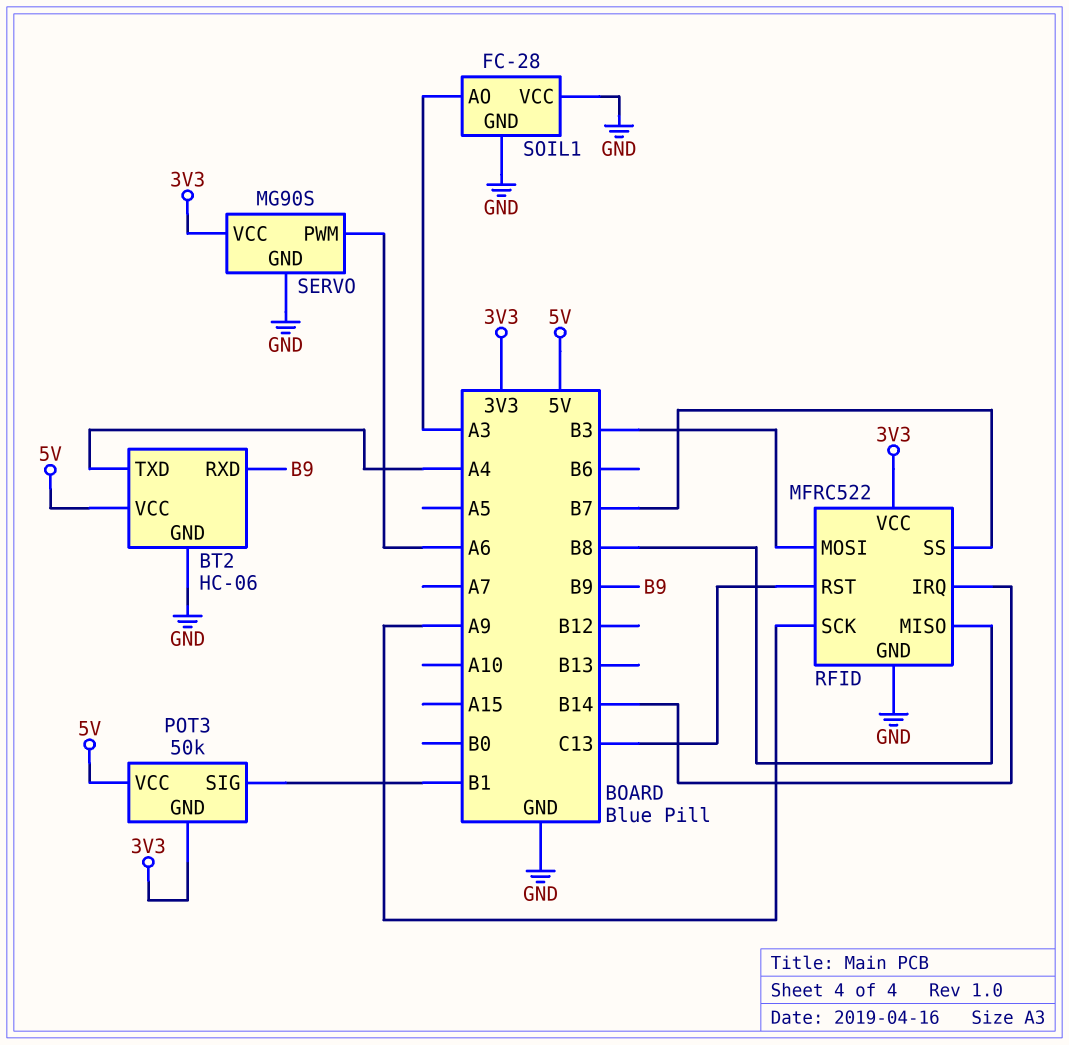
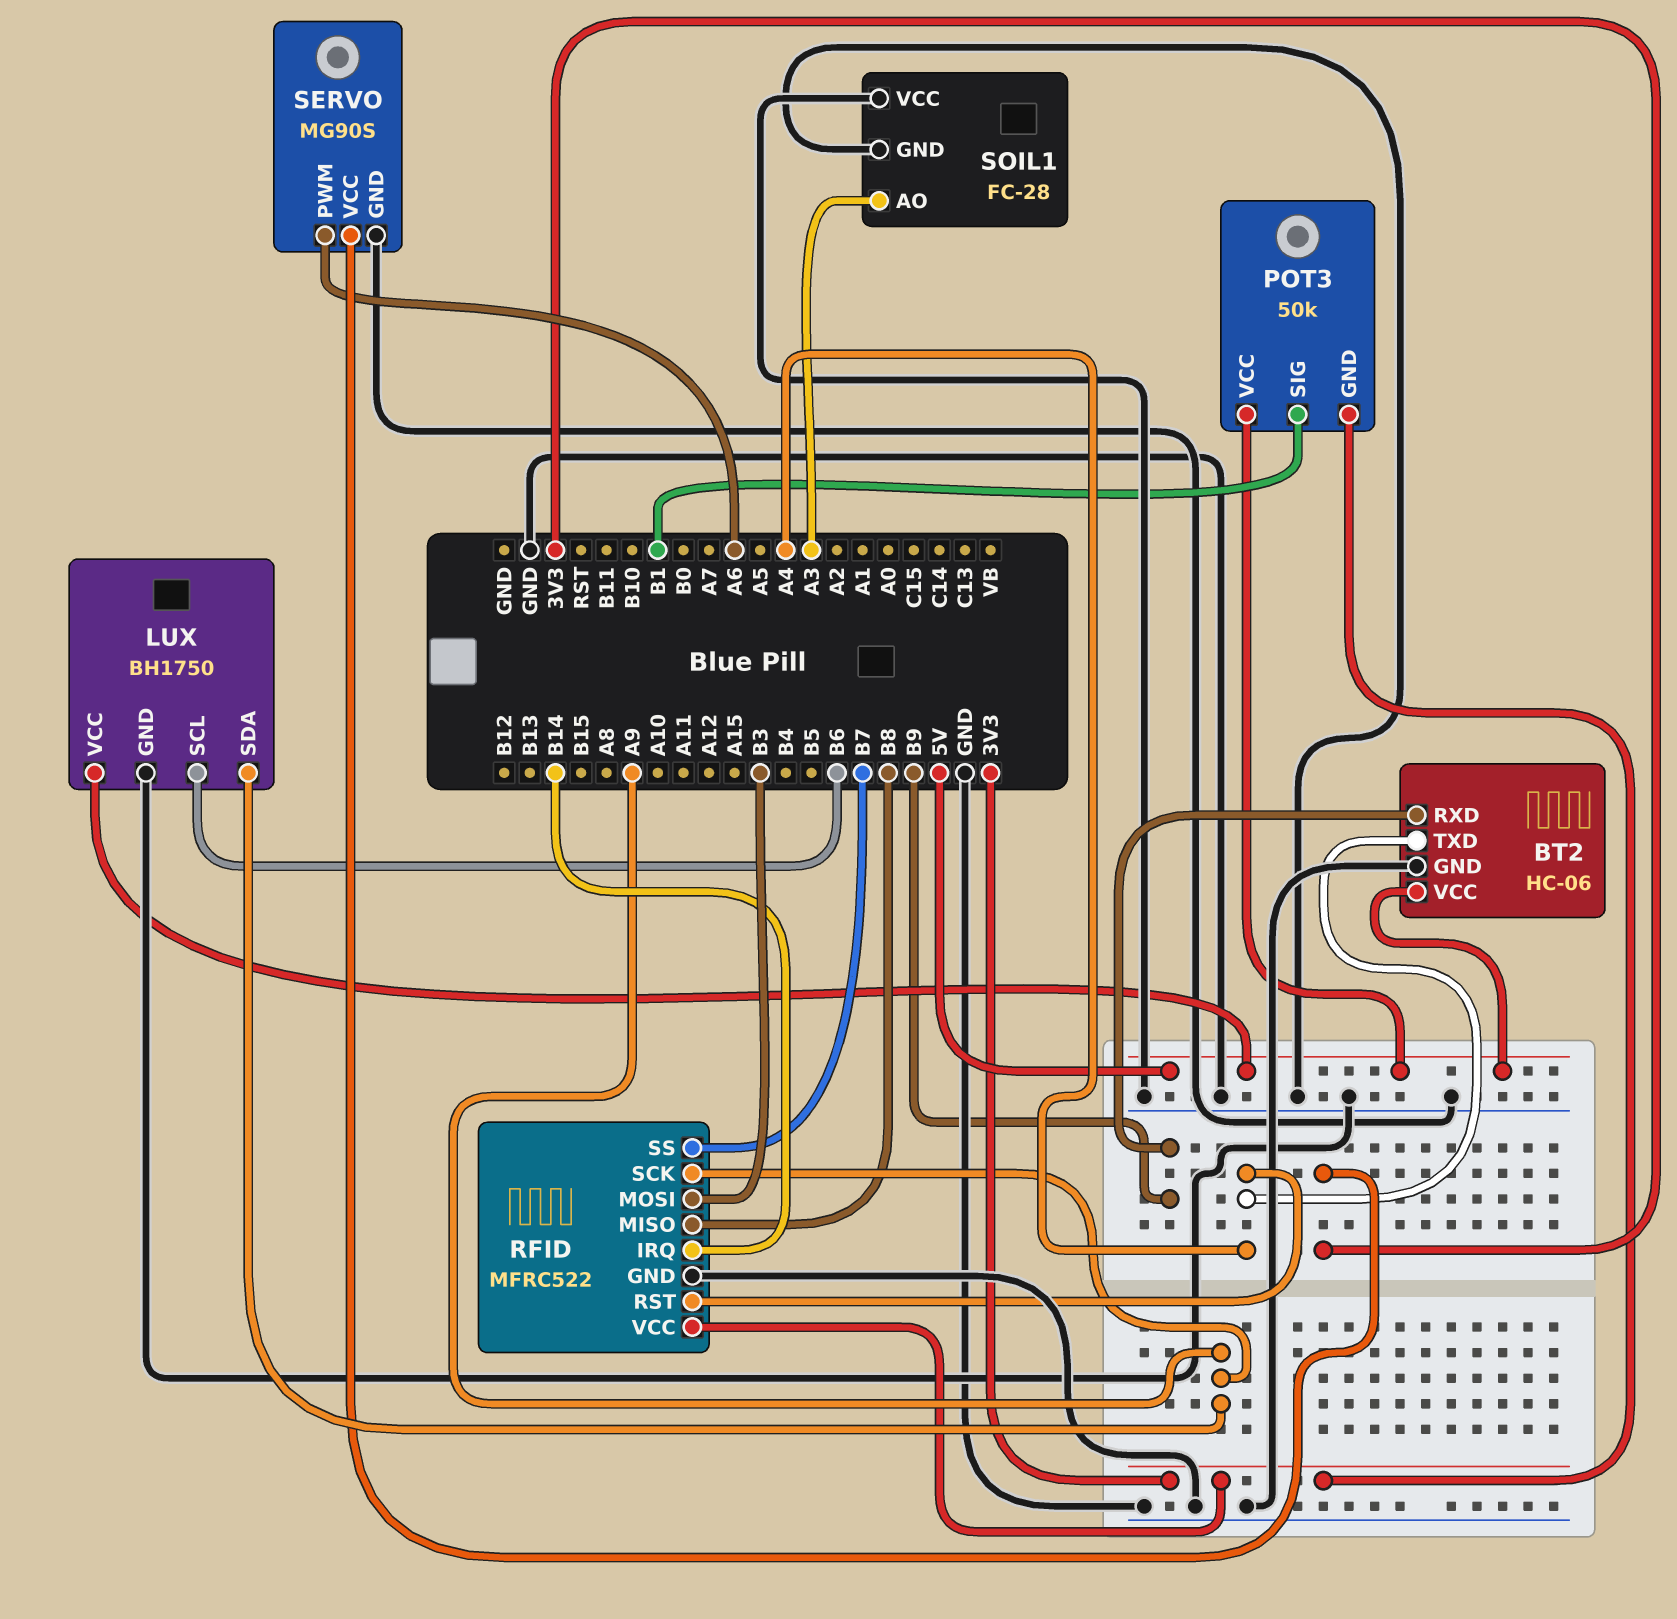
LUX: none -> BH1750
LUX pin GND: none -> GND
LUX pin SCL: none -> B6
LUX pin SDA: none -> A9
LUX pin VCC: none -> 5V
RFID pin RST: C13 -> A4

